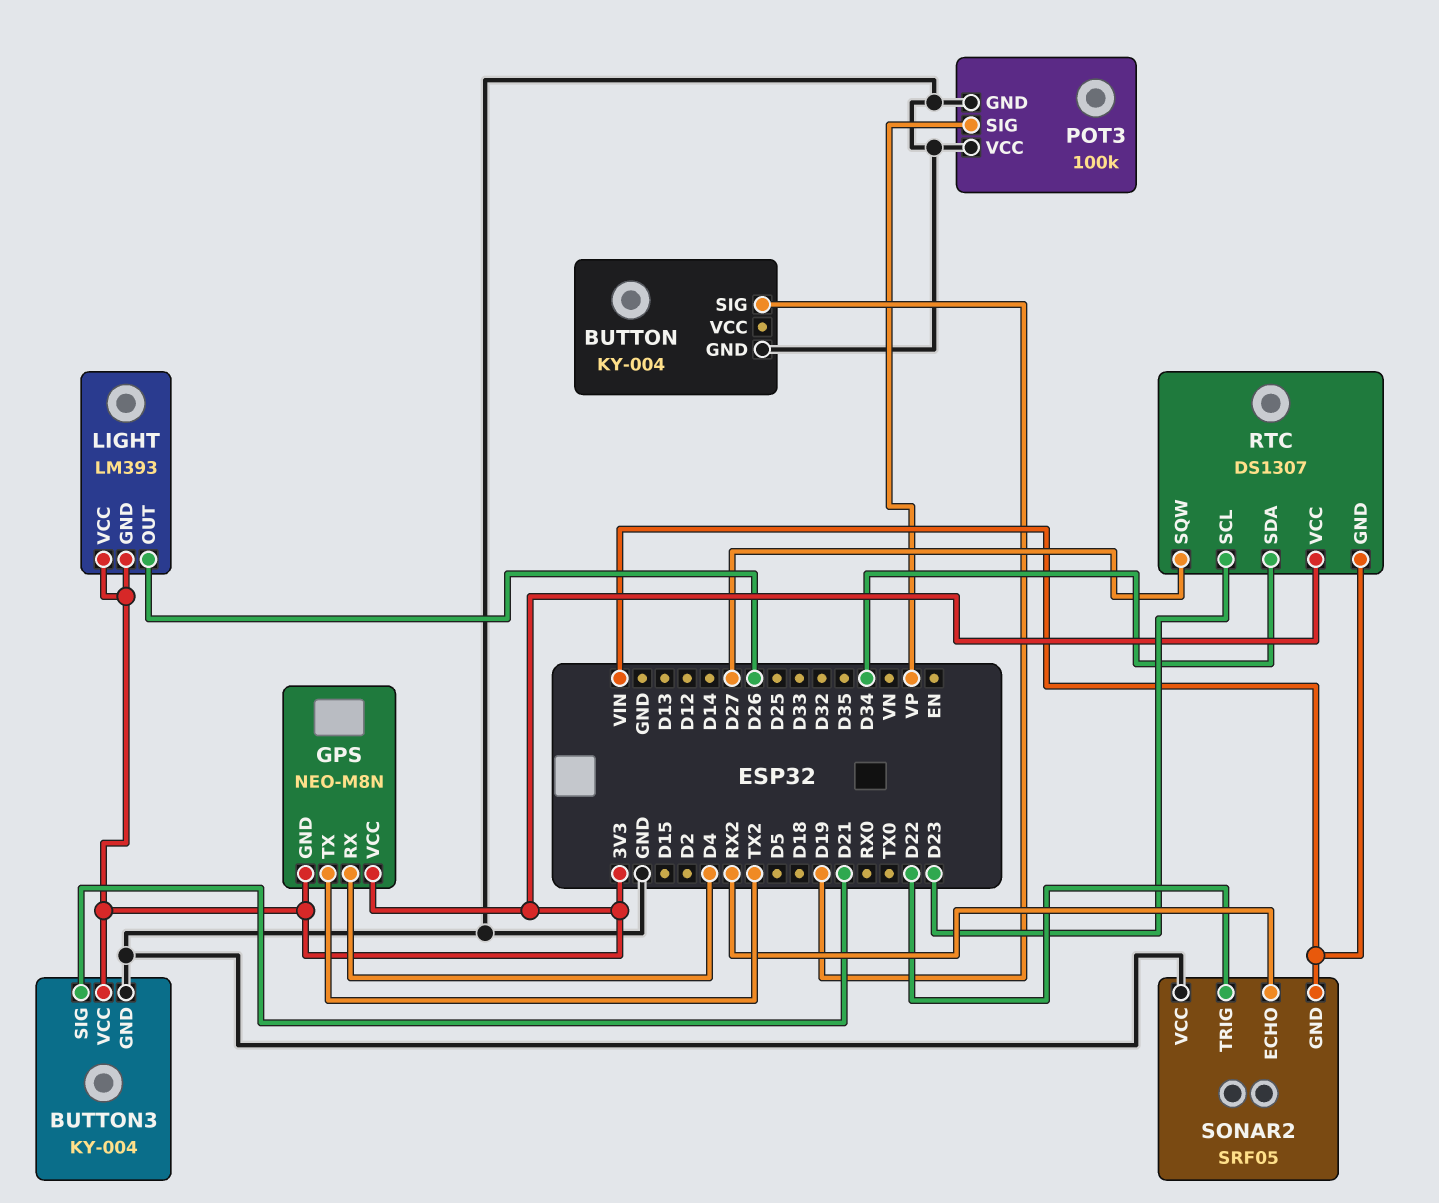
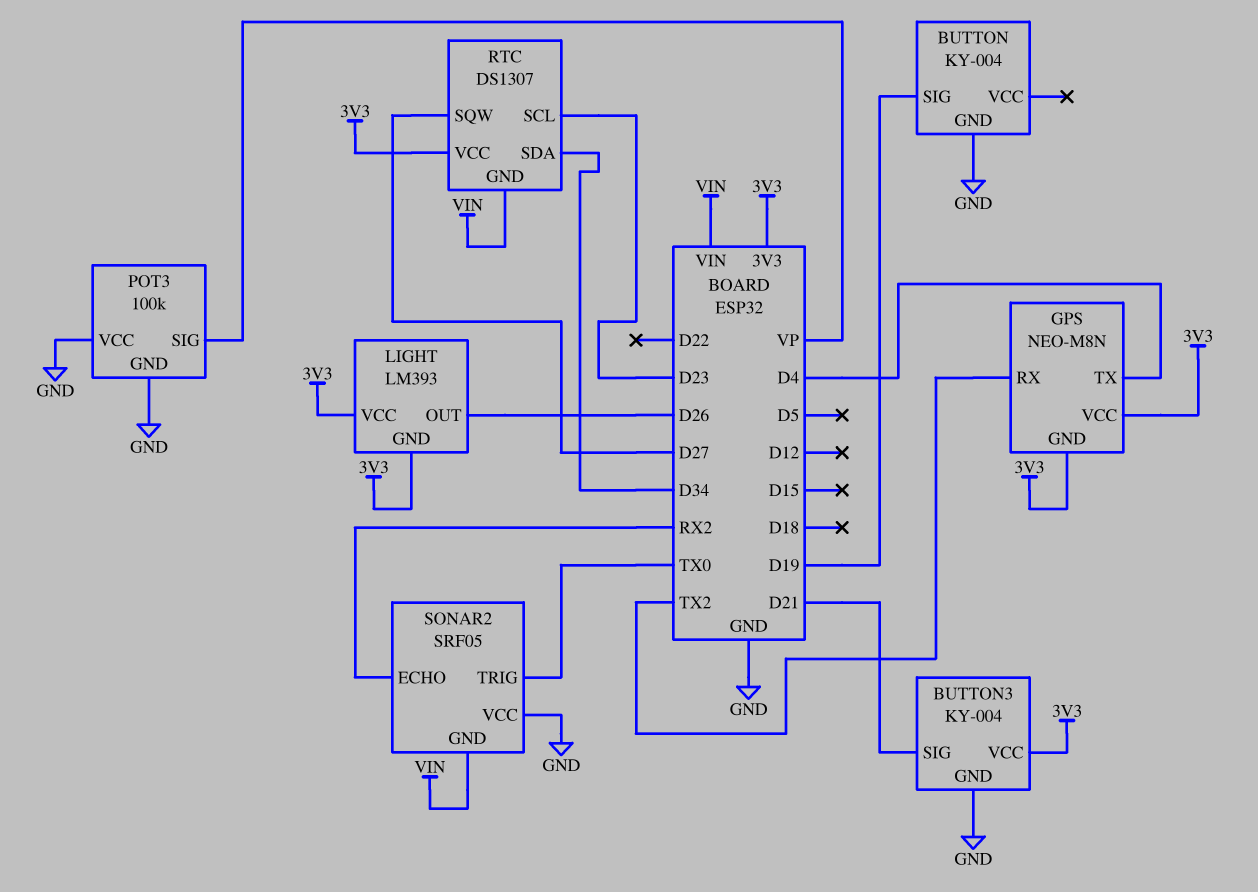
GPS pin RX: D4 -> TX2
GPS pin TX: TX2 -> D4
SONAR2 pin TRIG: D22 -> TX0

